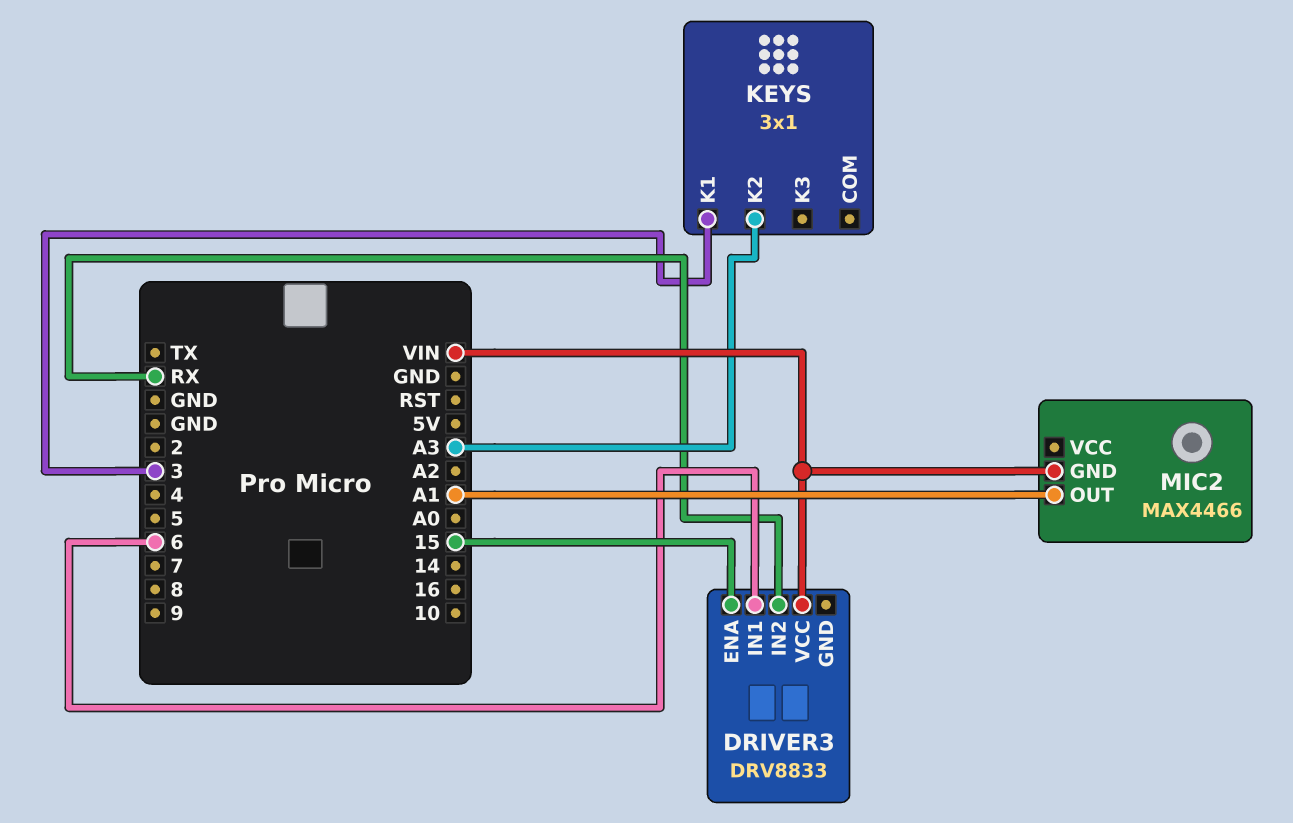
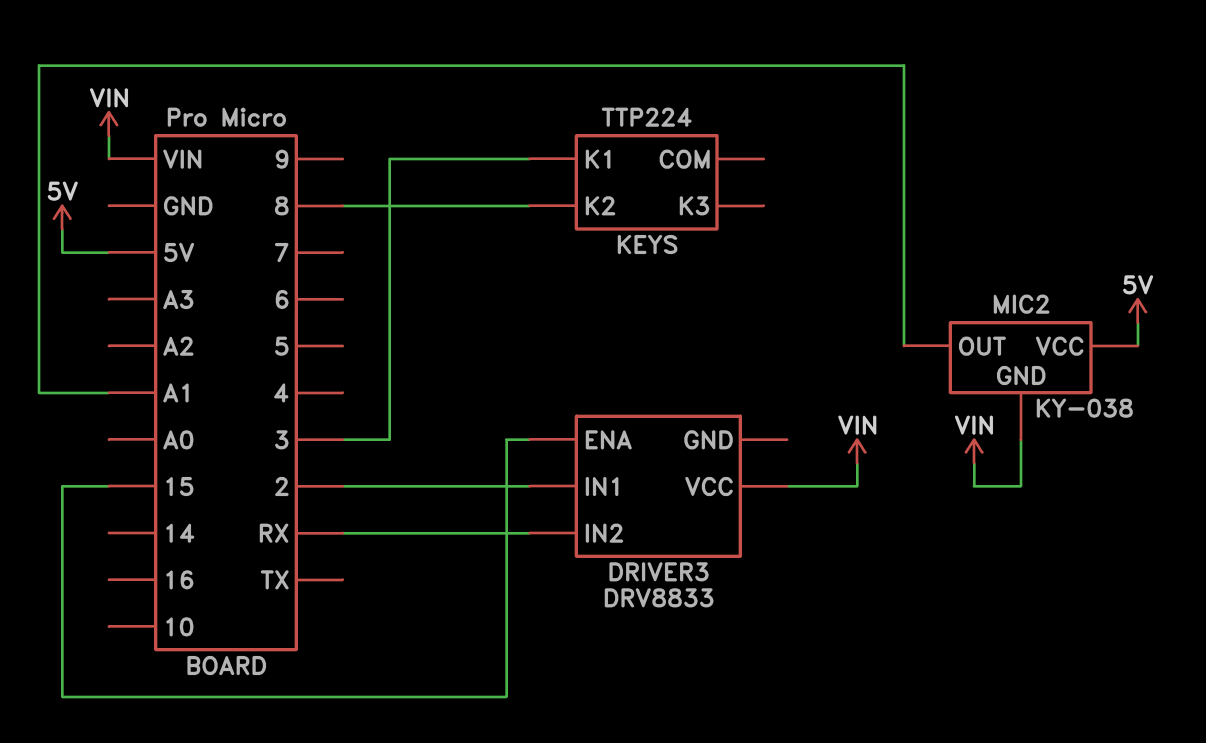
DRIVER3 pin IN1: 6 -> 2
KEYS: 3x1 -> TTP224
KEYS pin K2: A3 -> 8
MIC2: MAX4466 -> KY-038
MIC2 pin VCC: none -> 5V

